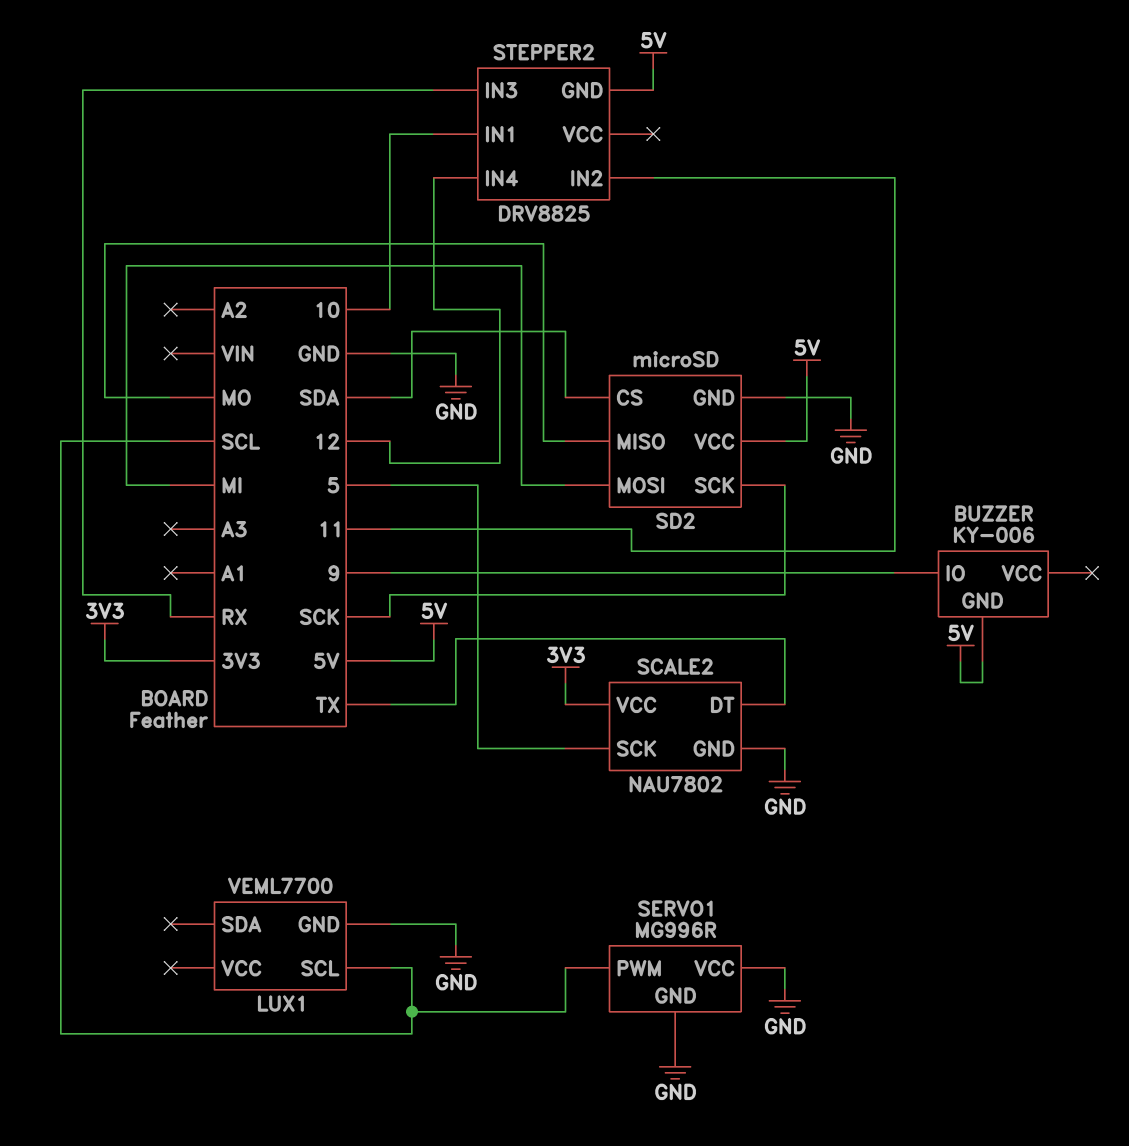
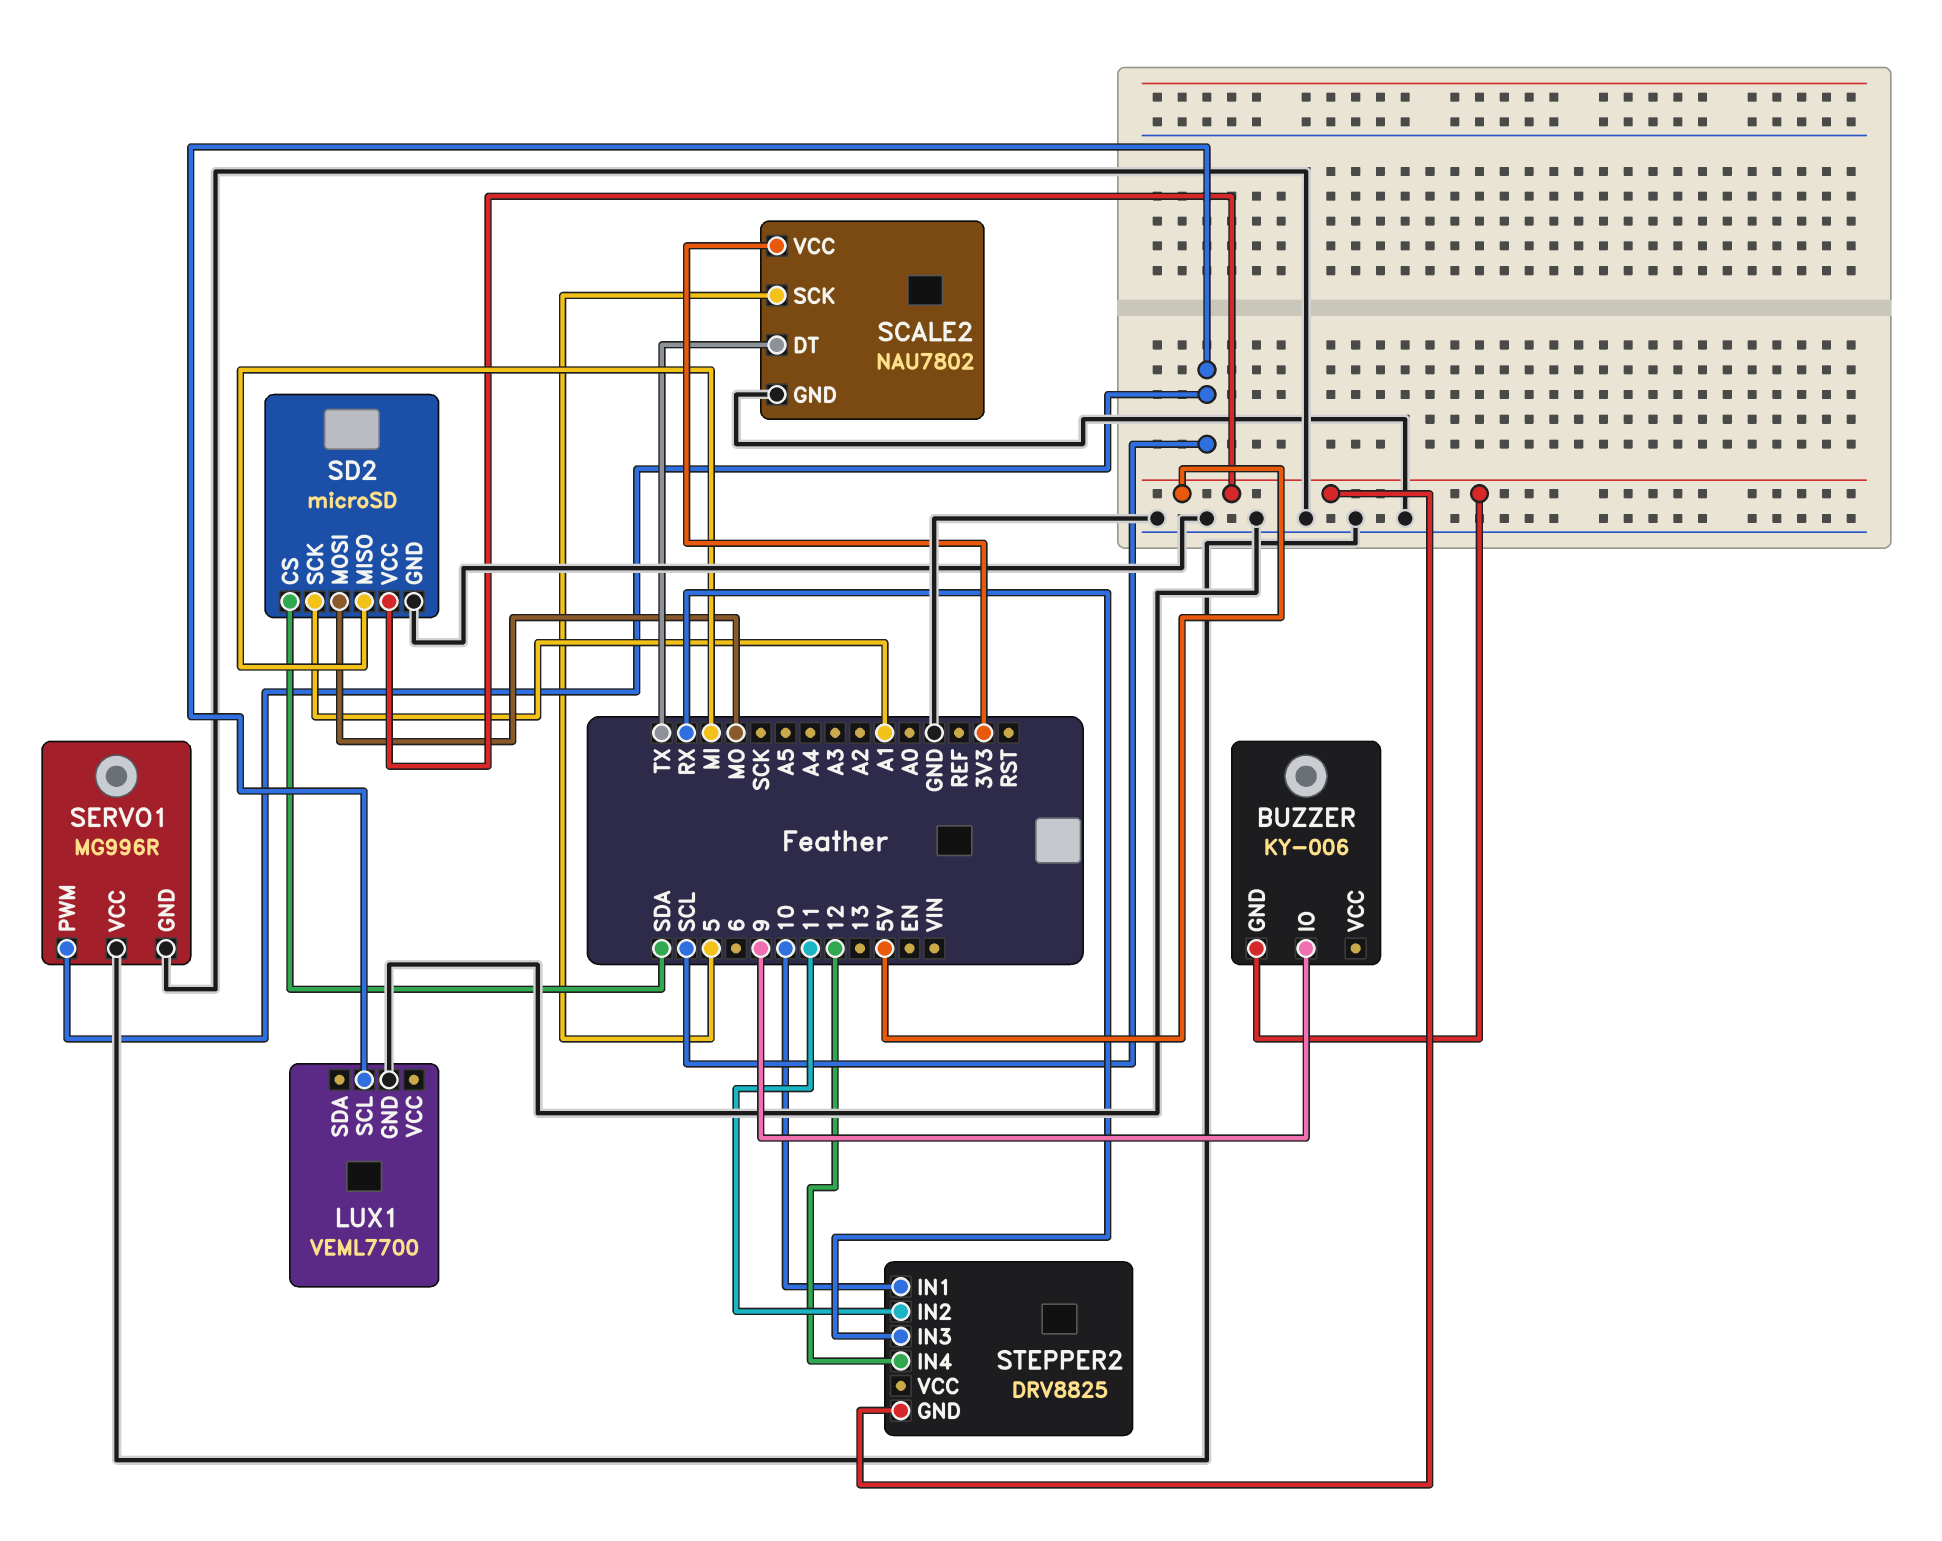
SD2 pin MISO: MO -> MI
SD2 pin MOSI: MI -> MO
SD2 pin SCK: SCK -> A1

